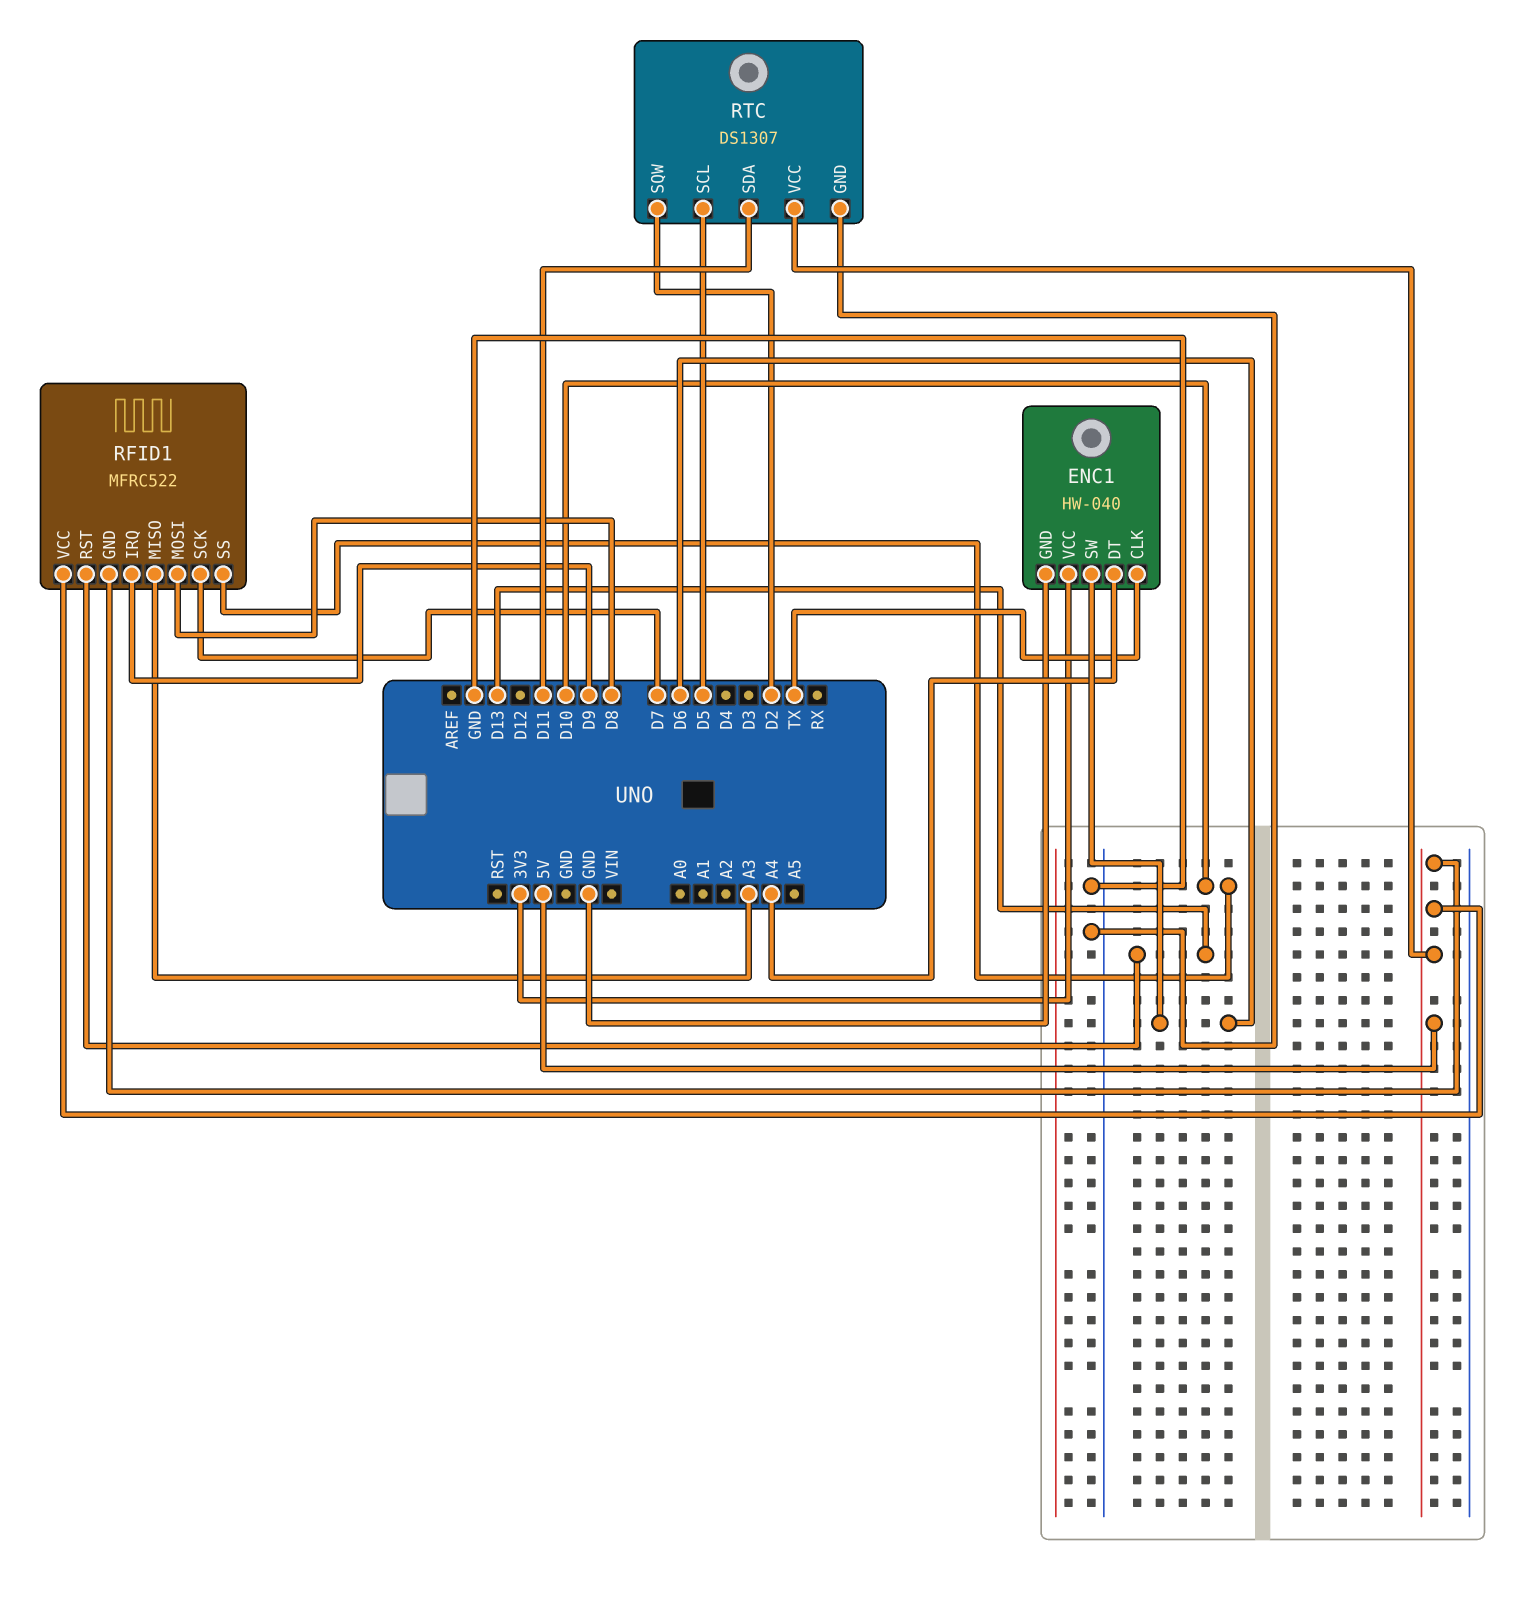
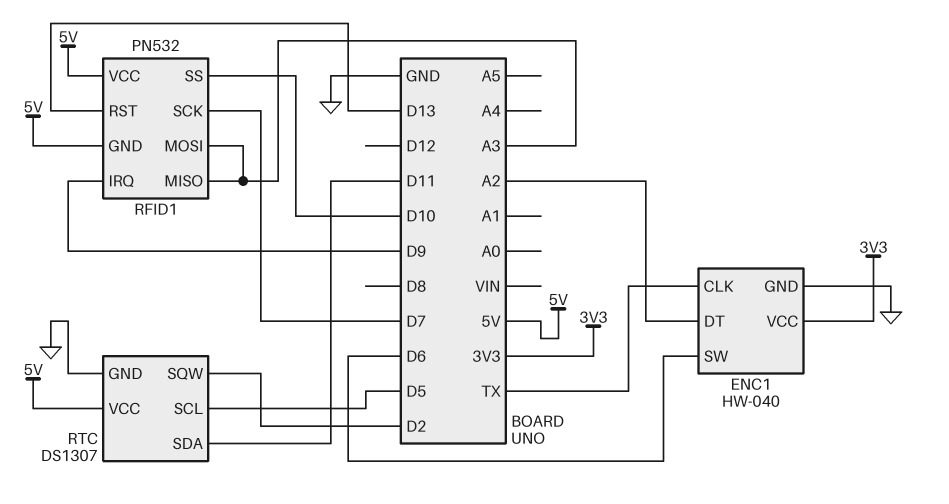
ENC1 pin DT: A4 -> A2
RFID1: MFRC522 -> PN532
RFID1 pin MOSI: D8 -> A3

